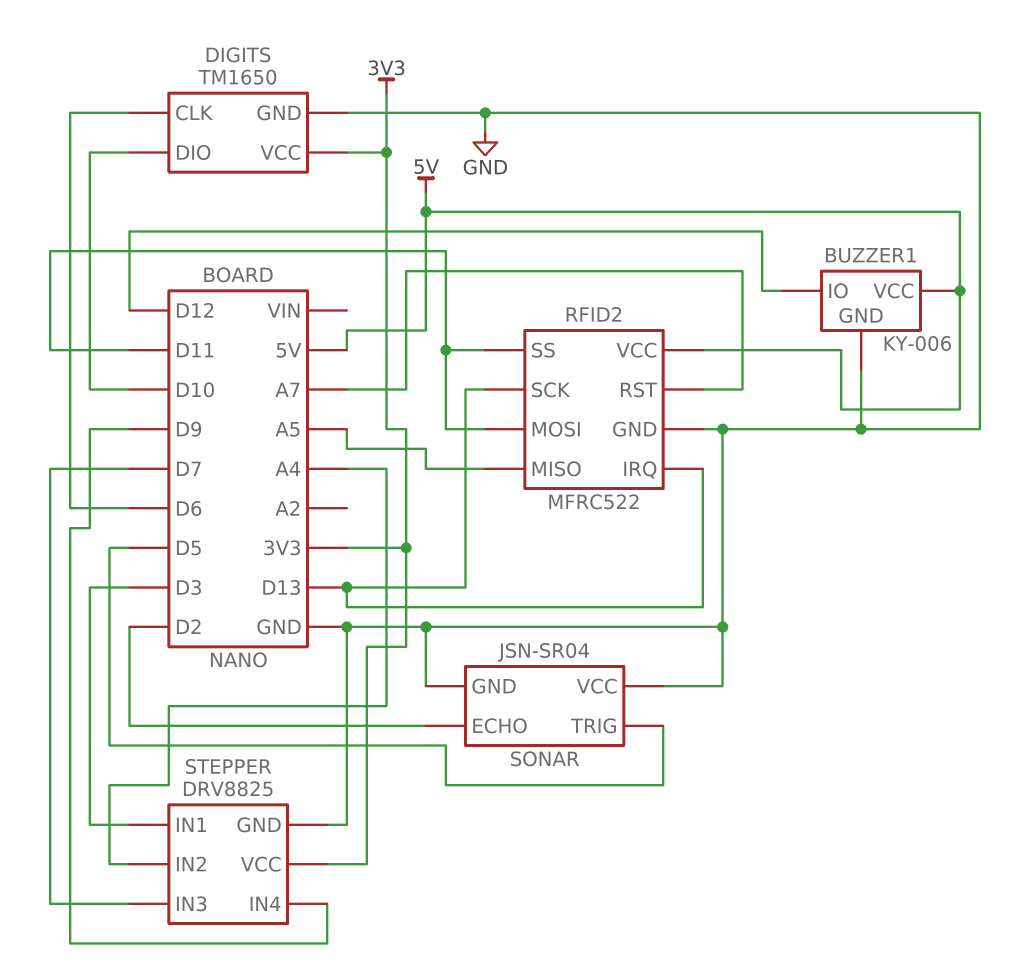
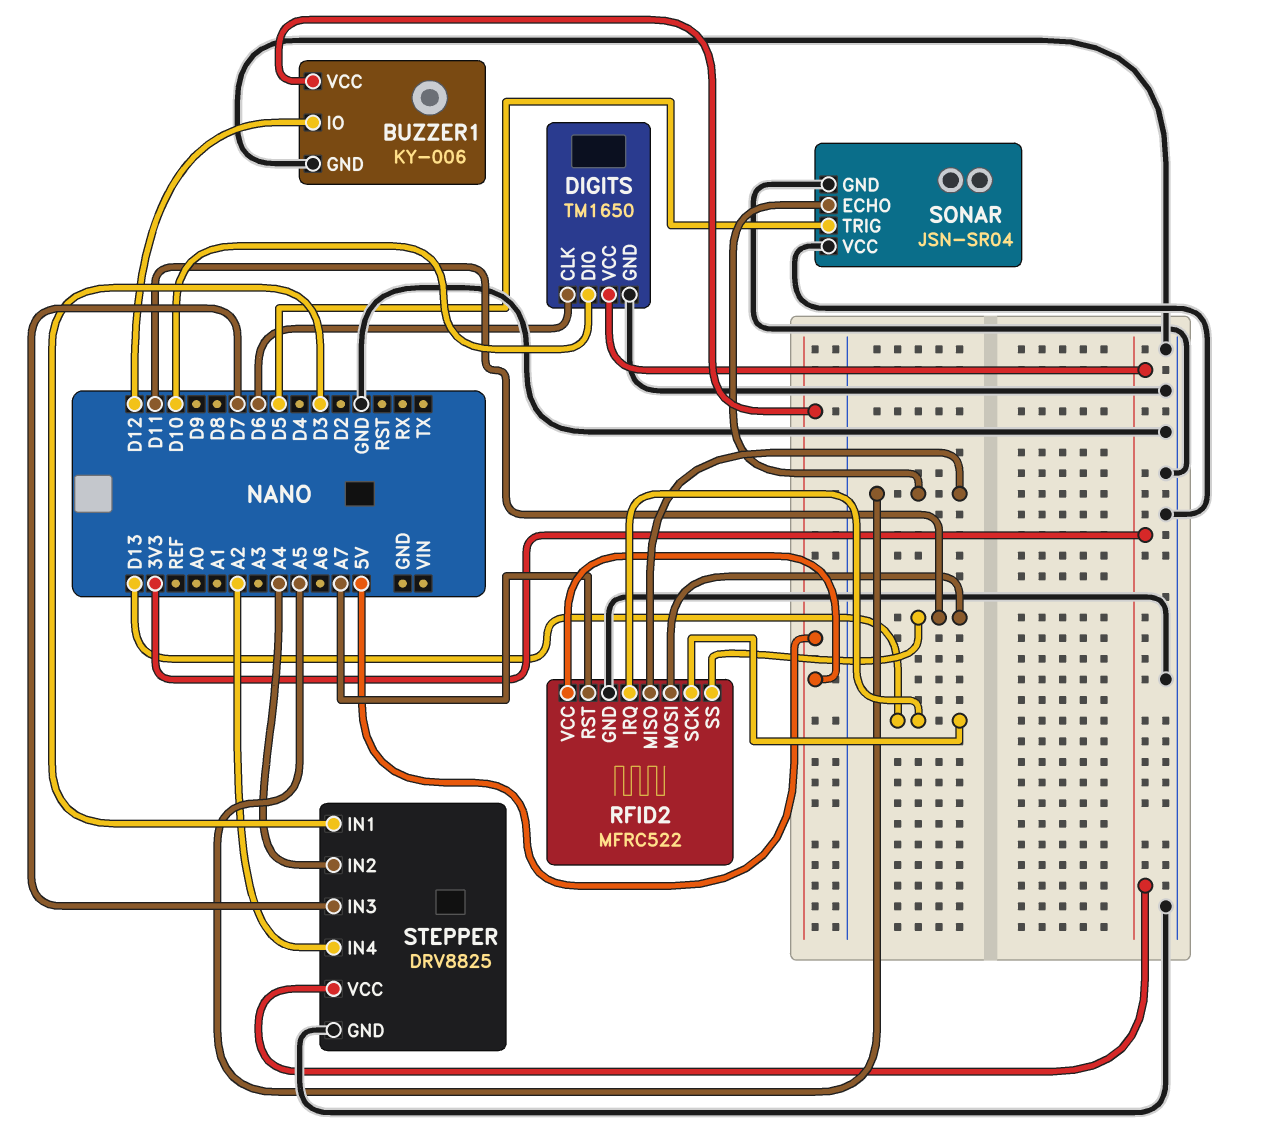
SONAR pin ECHO: D2 -> A5
STEPPER pin IN4: D9 -> A2

